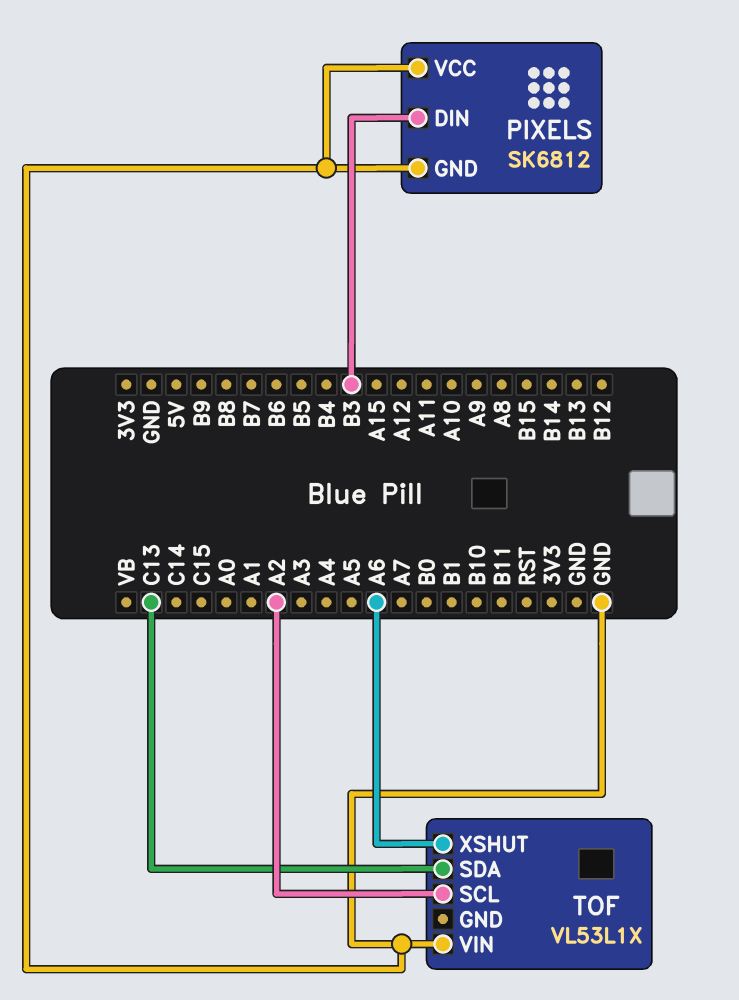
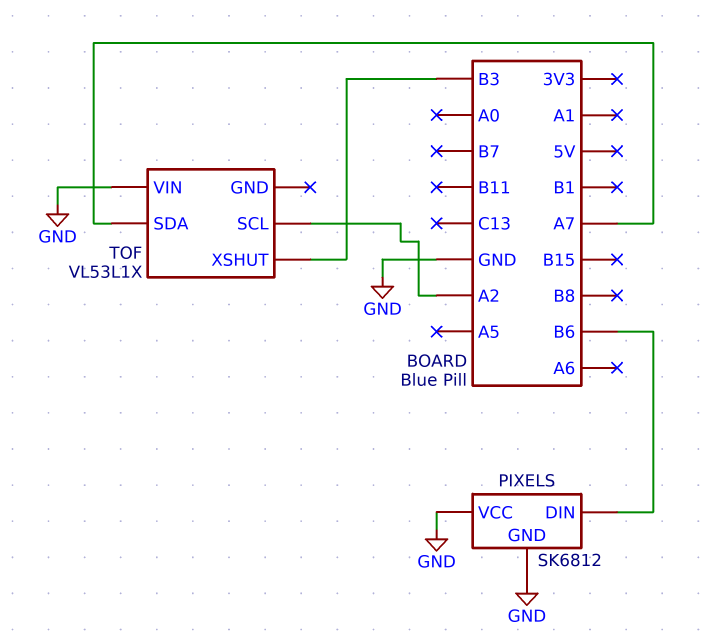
PIXELS pin DIN: B3 -> B6
TOF pin SDA: C13 -> A7
TOF pin XSHUT: A6 -> B3

